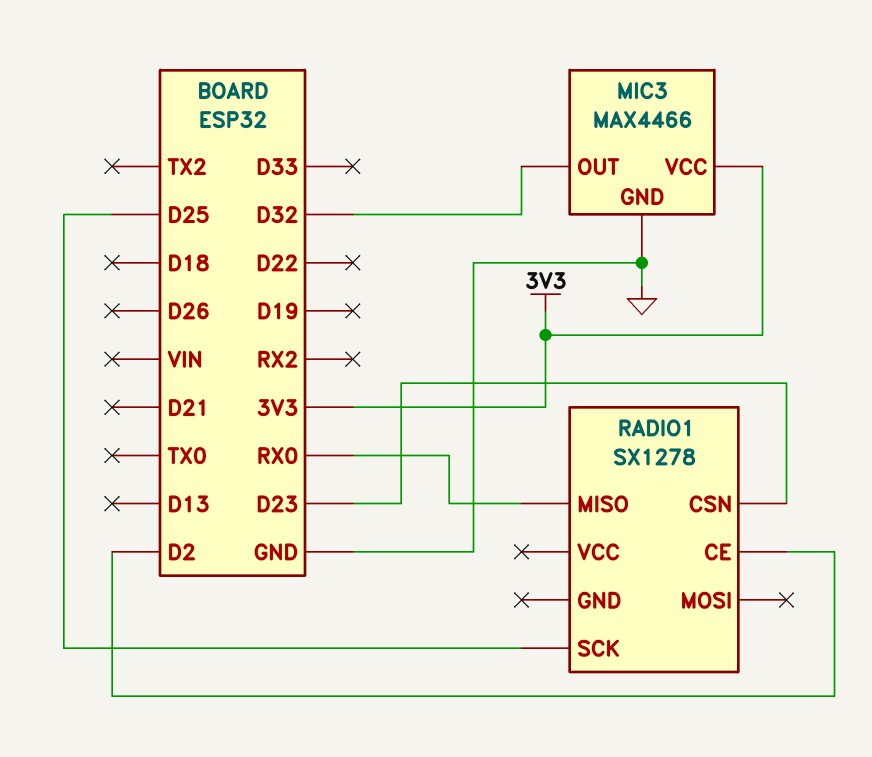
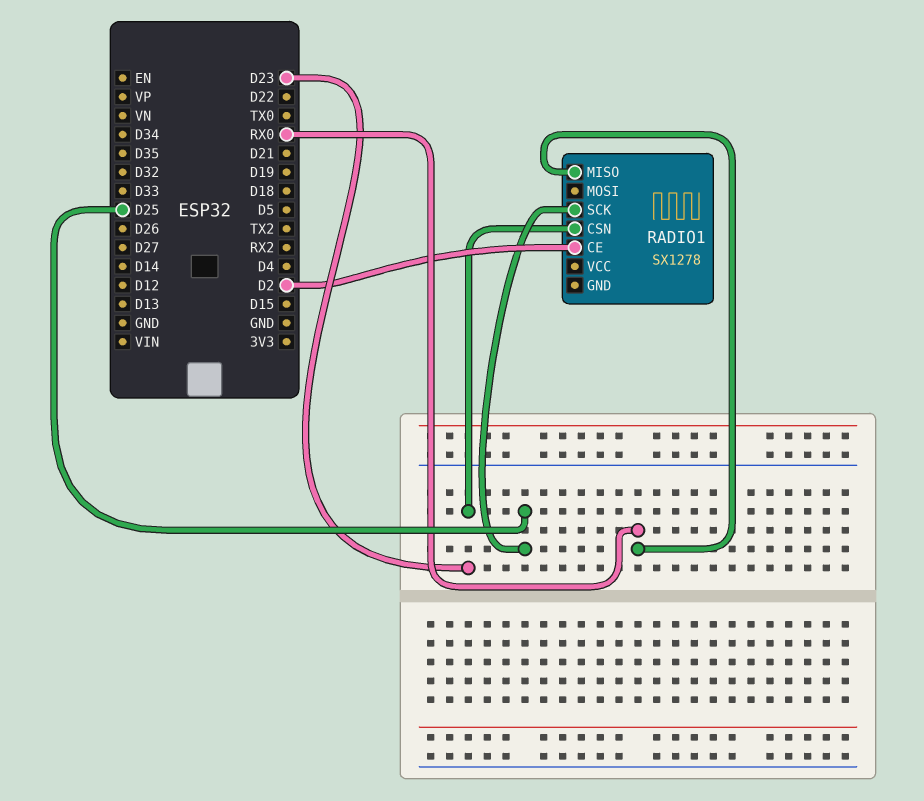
MIC3: MAX4466 -> none
MIC3 pin GND: GND -> none
MIC3 pin OUT: D32 -> none
MIC3 pin VCC: 3V3 -> none

